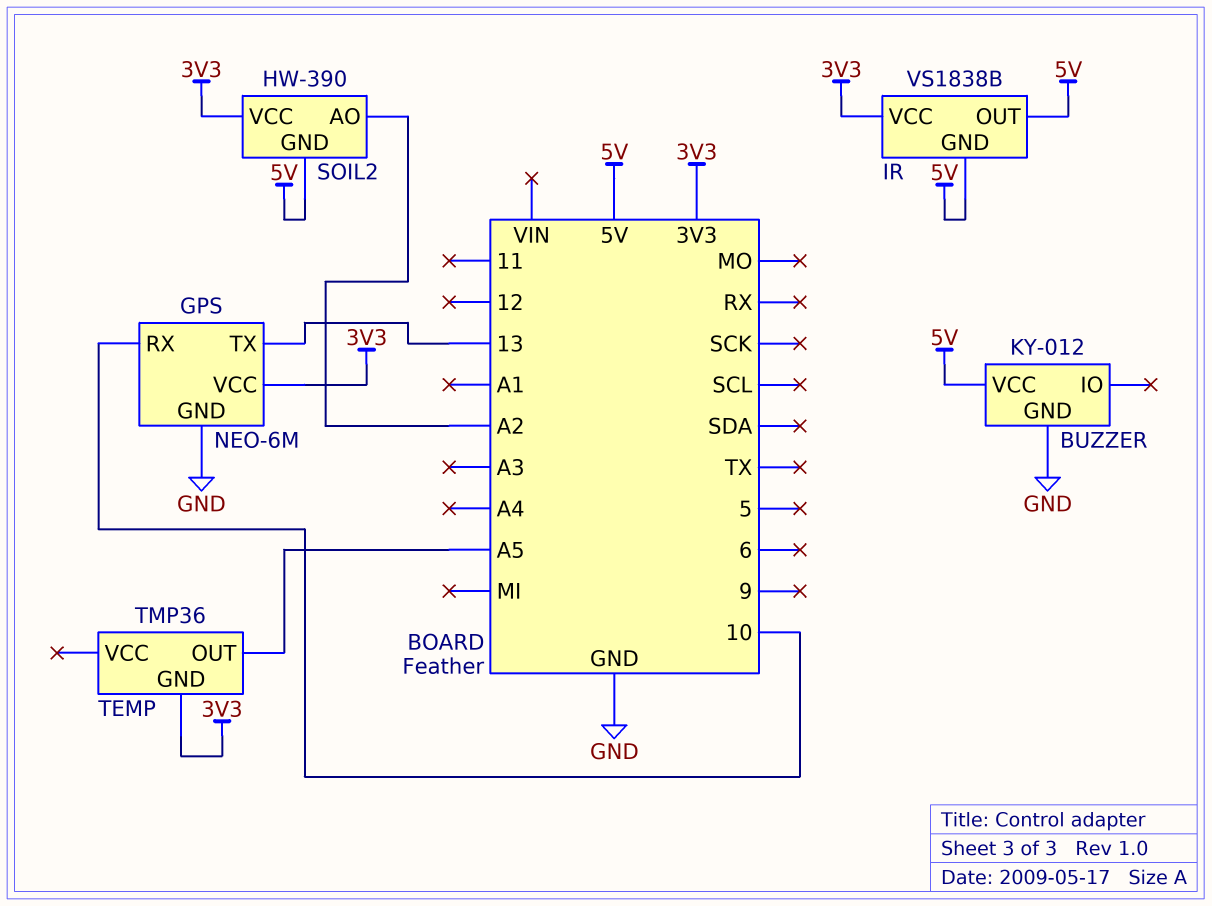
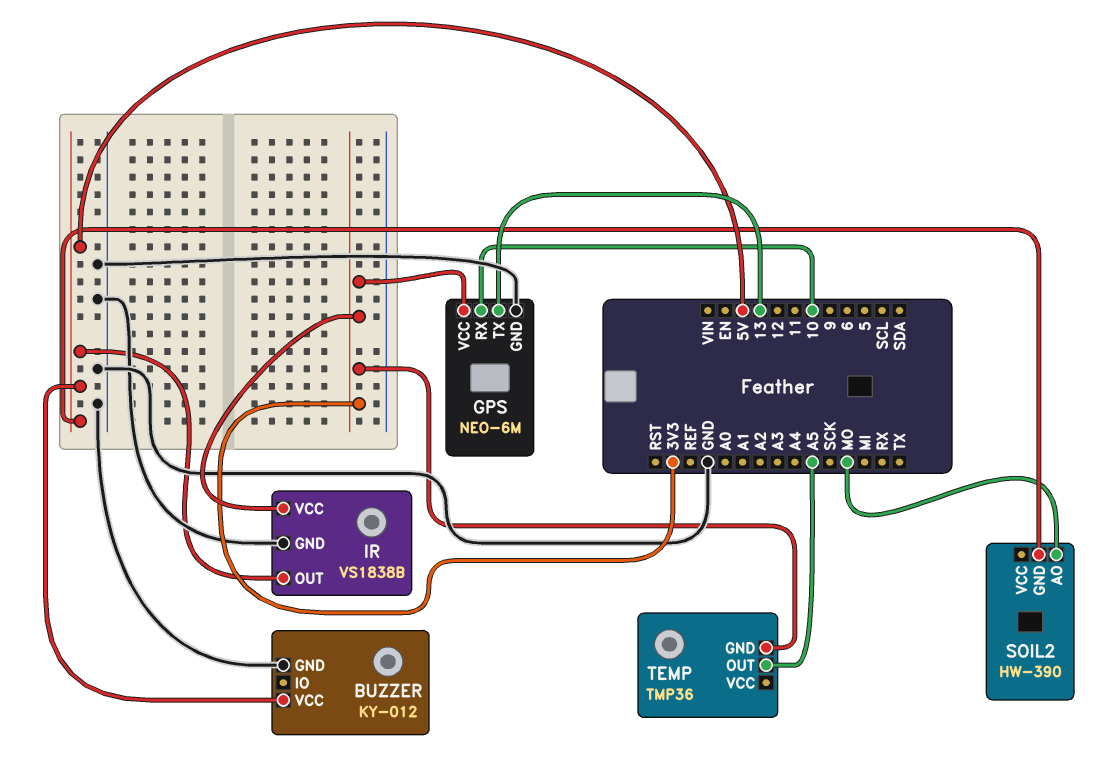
IR pin GND: 5V -> GND
SOIL2 pin AO: A2 -> MO
SOIL2 pin VCC: 3V3 -> none

